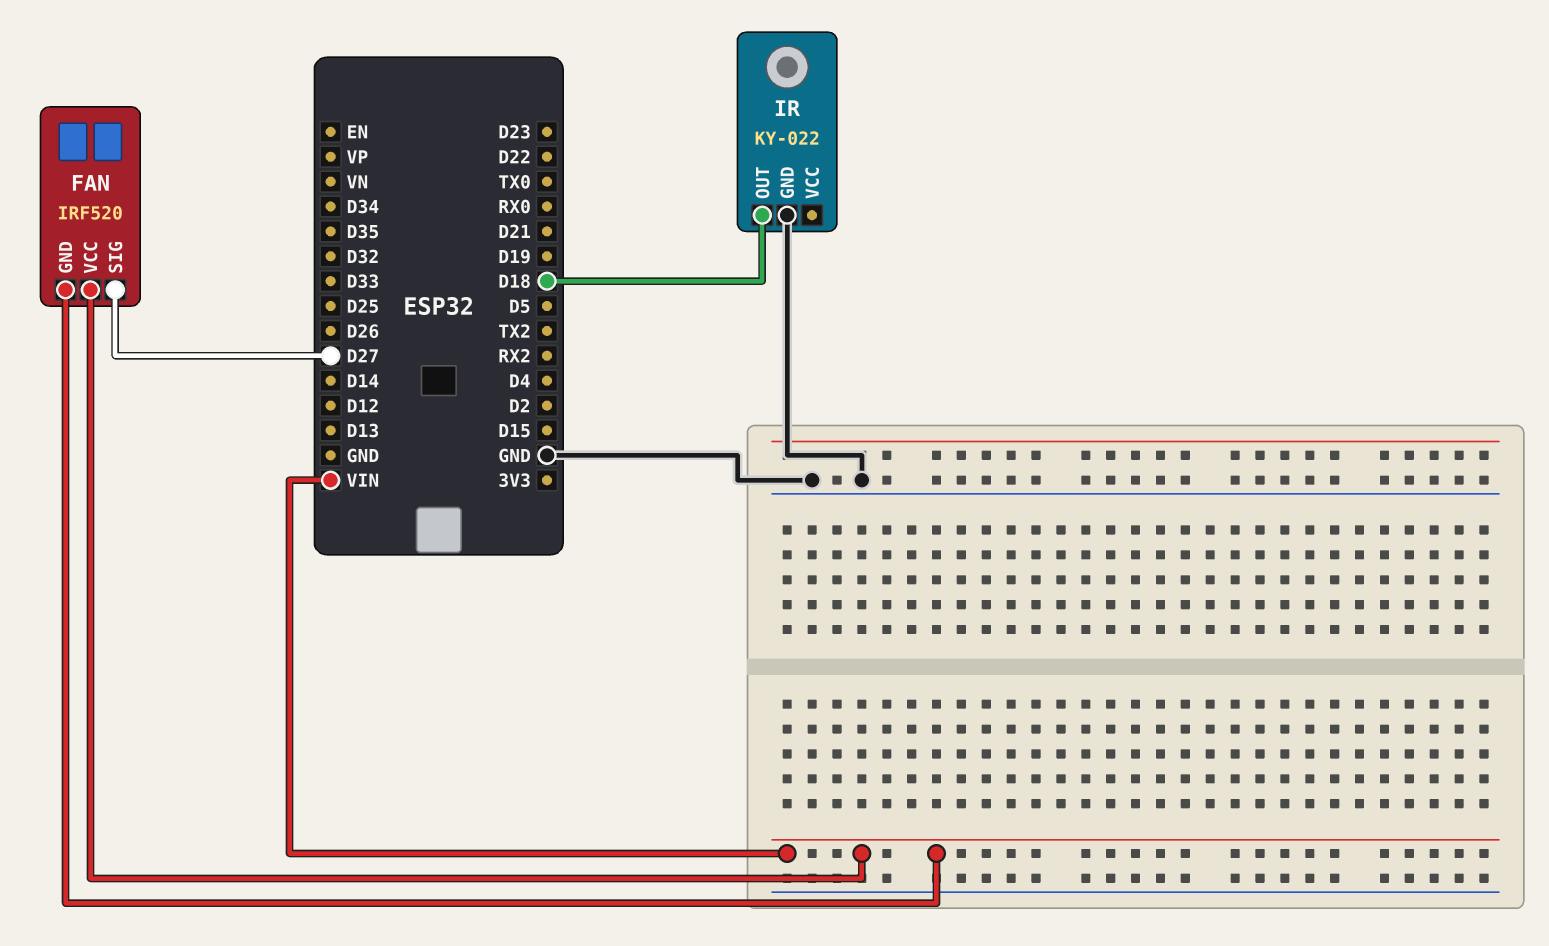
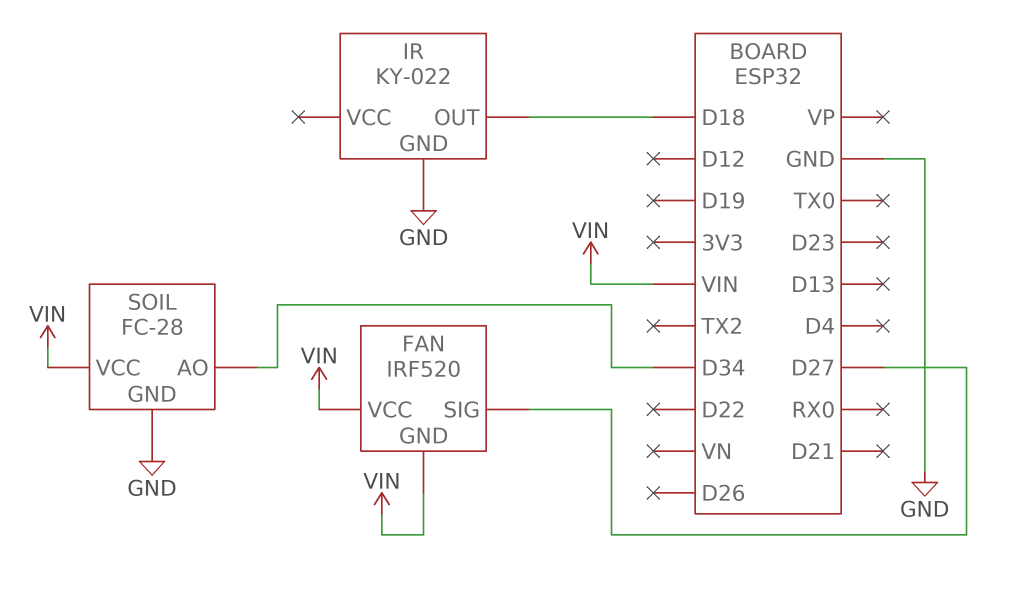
SOIL: none -> FC-28
SOIL pin AO: none -> D34
SOIL pin GND: none -> GND
SOIL pin VCC: none -> VIN

